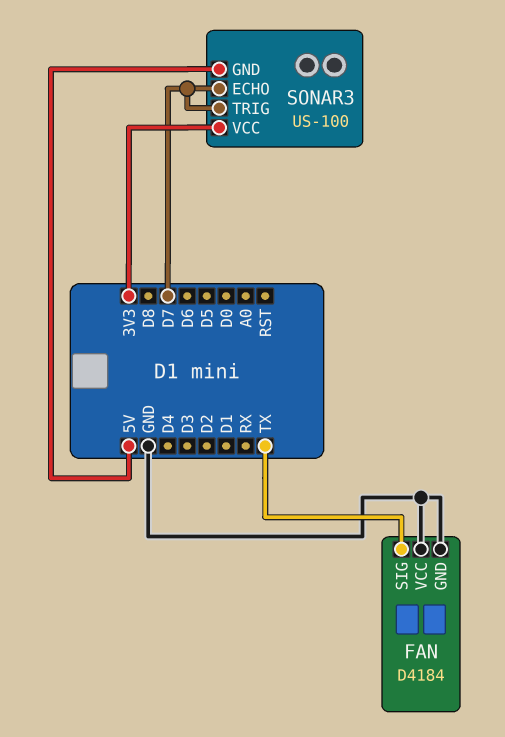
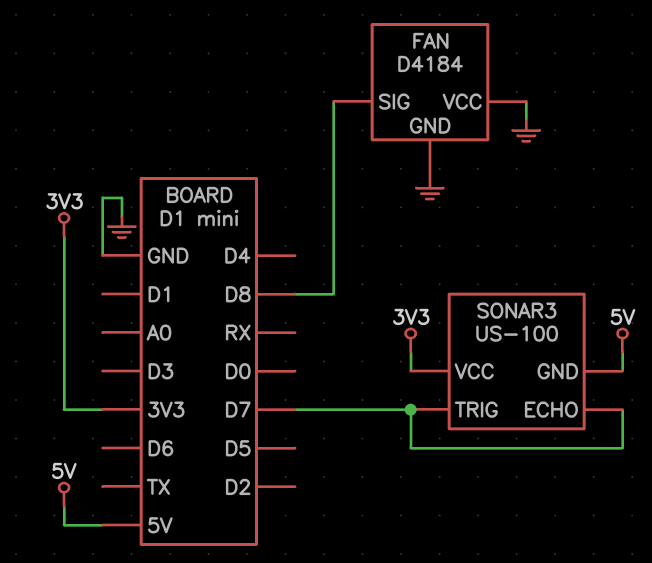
FAN pin SIG: TX -> D8

